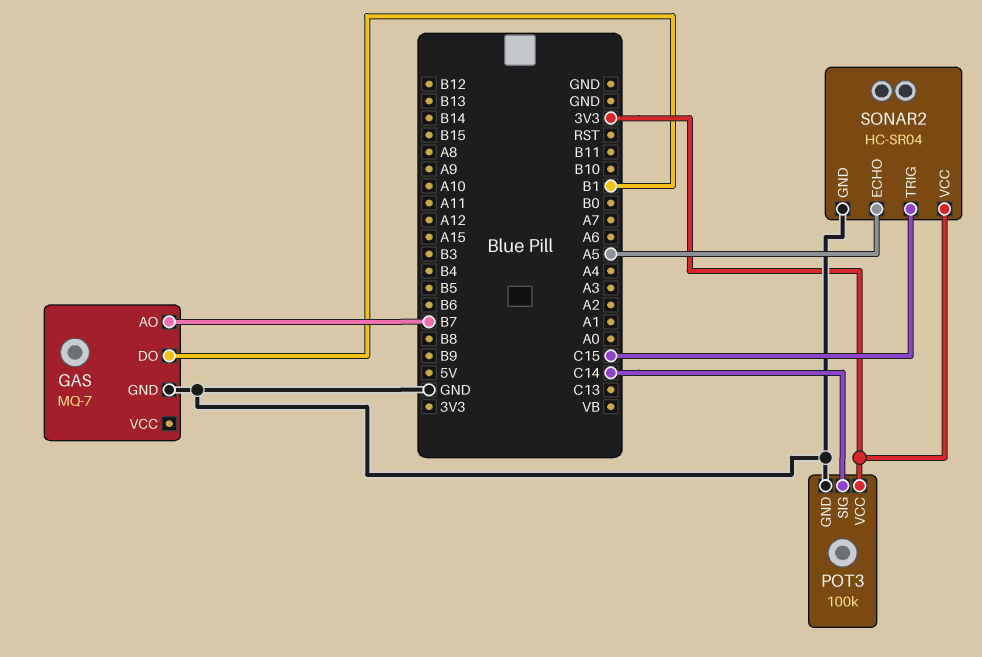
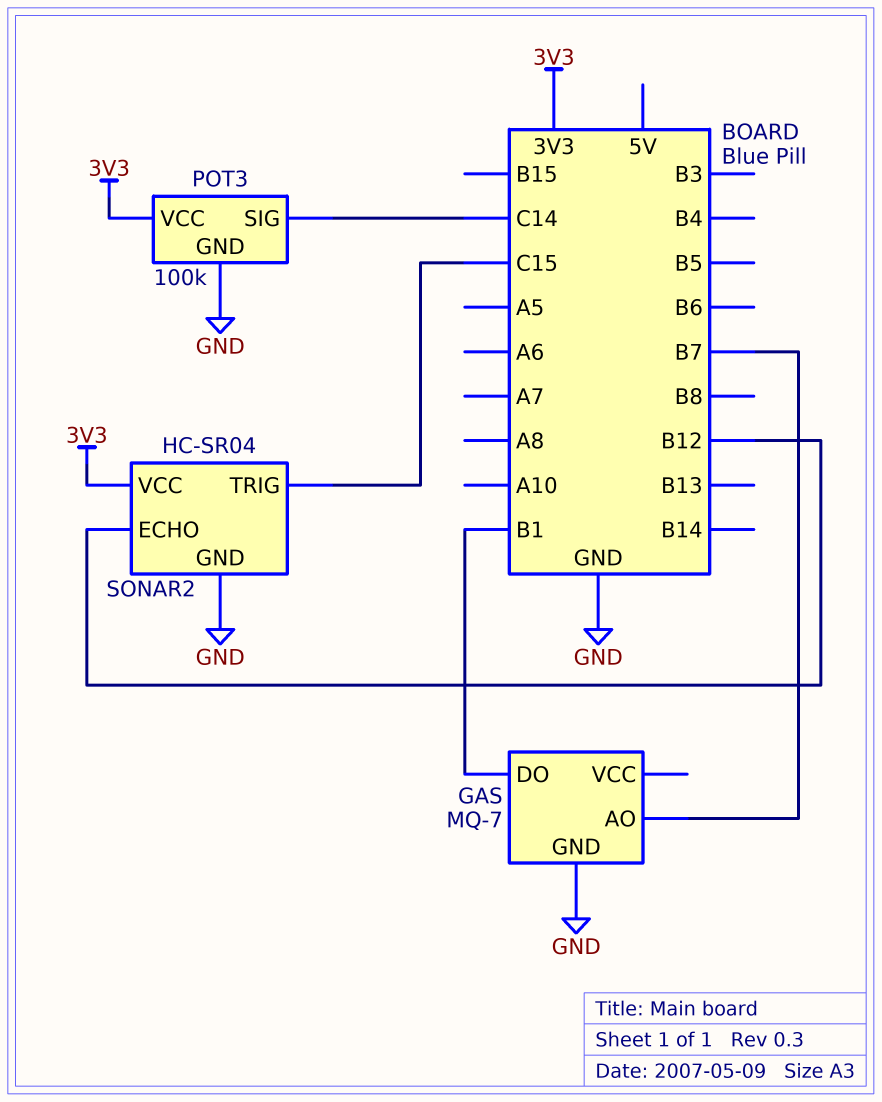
SONAR2 pin ECHO: A5 -> B12

